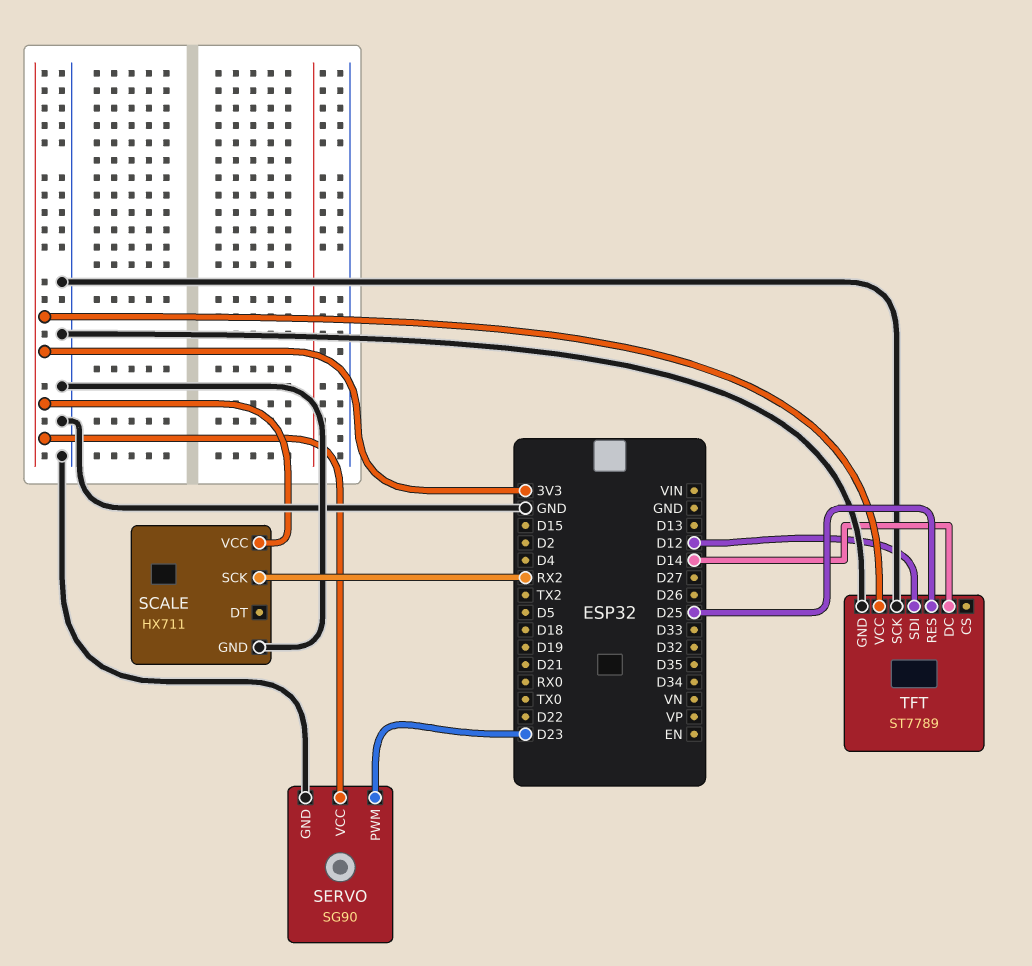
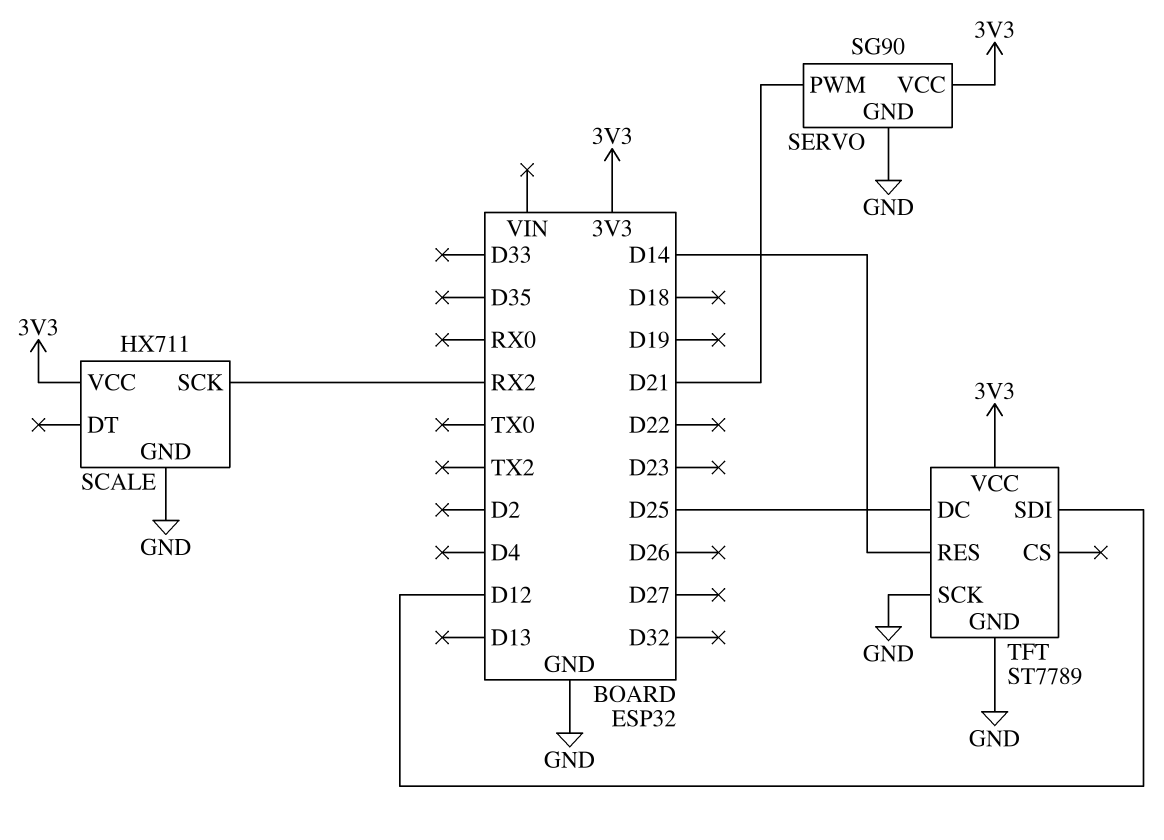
SERVO pin PWM: D23 -> D21
TFT pin DC: D14 -> D25
TFT pin RES: D25 -> D14

